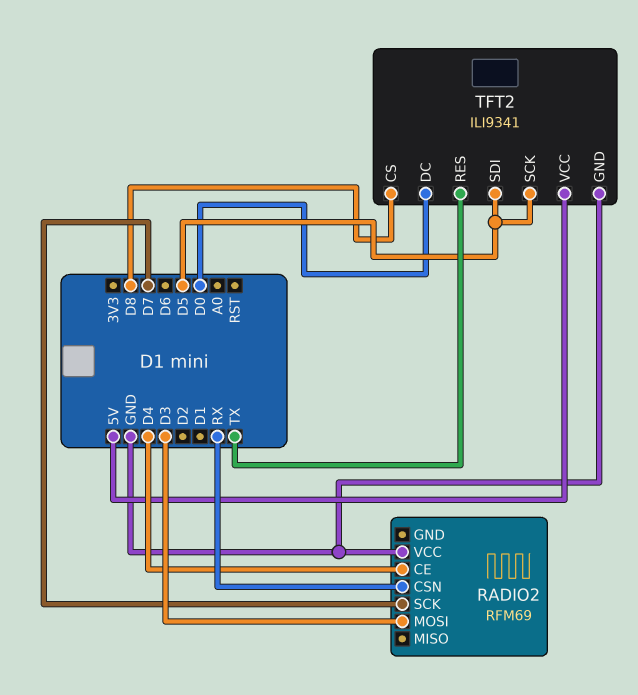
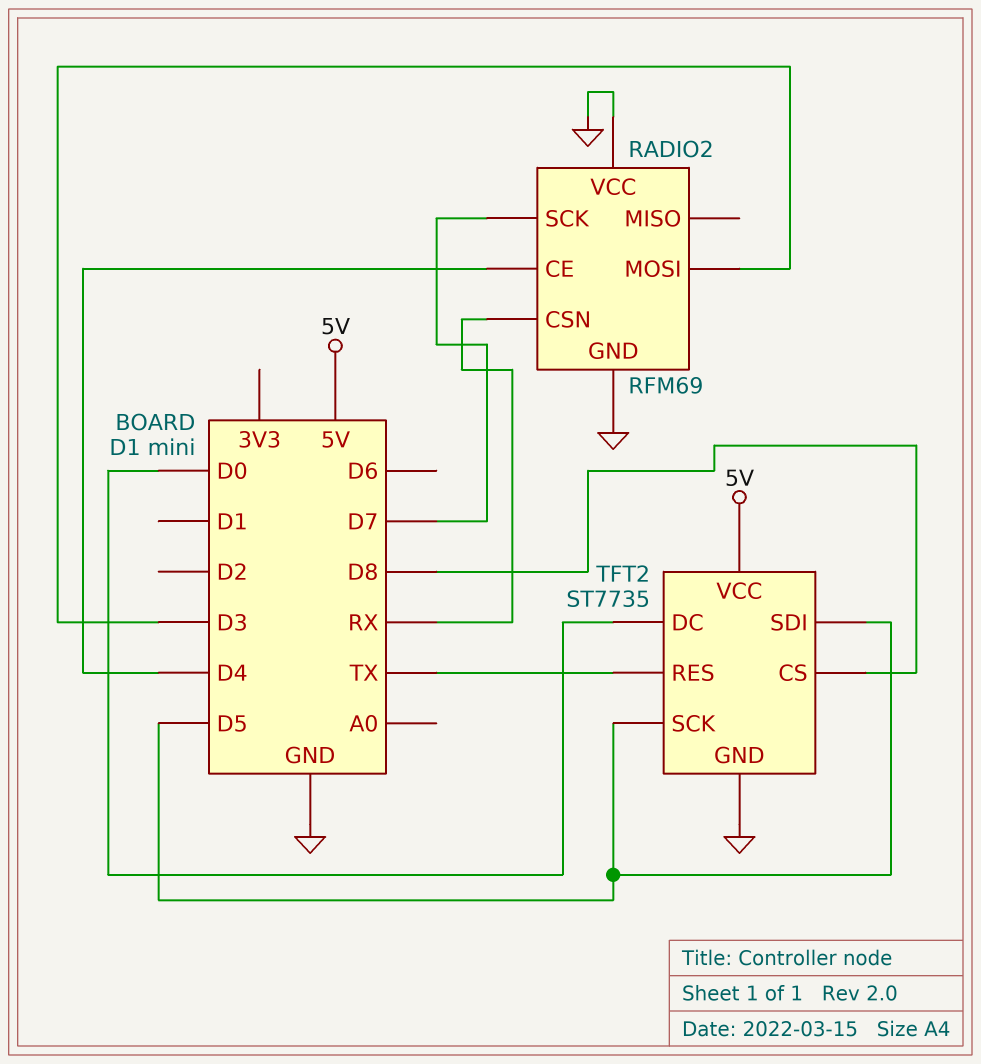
RADIO2 pin GND: none -> GND
TFT2: ILI9341 -> ST7735

